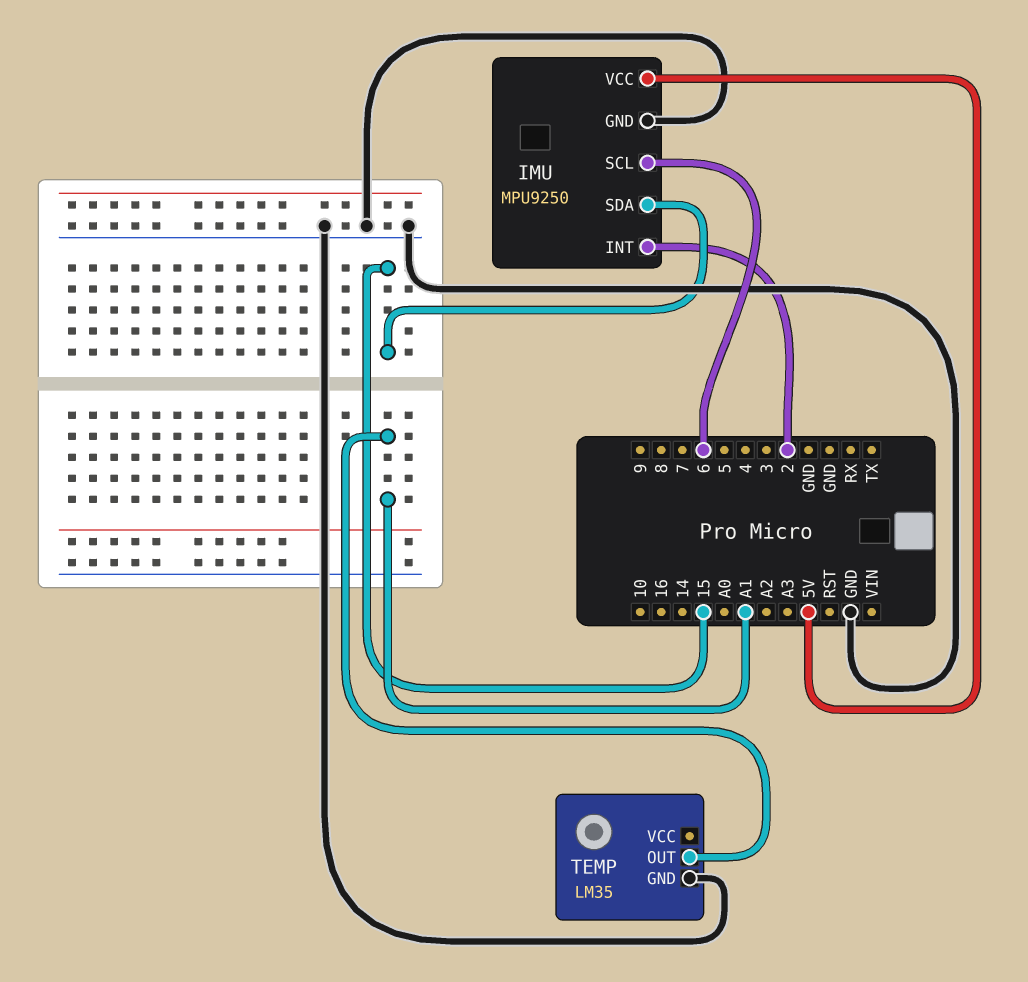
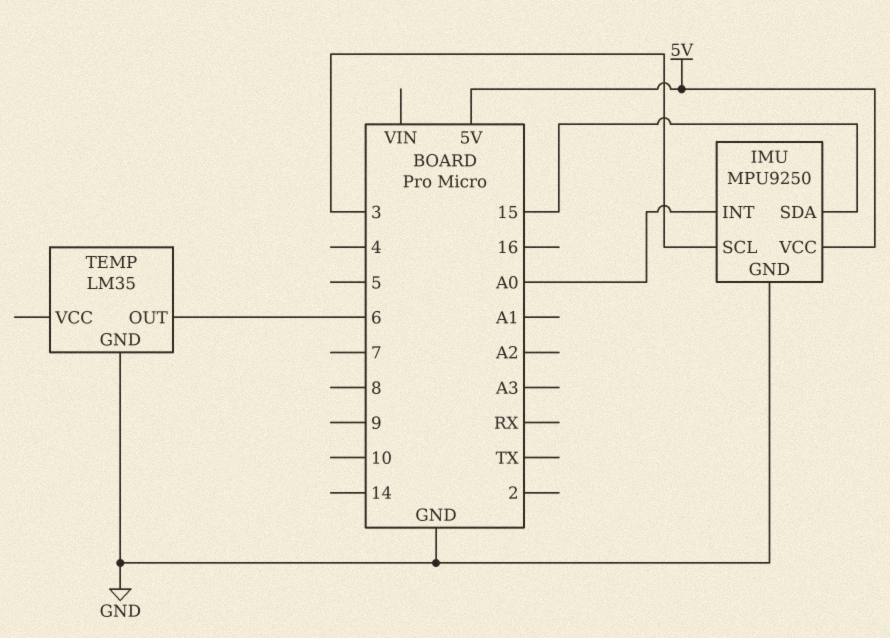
IMU pin INT: 2 -> A0
IMU pin SCL: 6 -> 3
TEMP pin OUT: A1 -> 6

